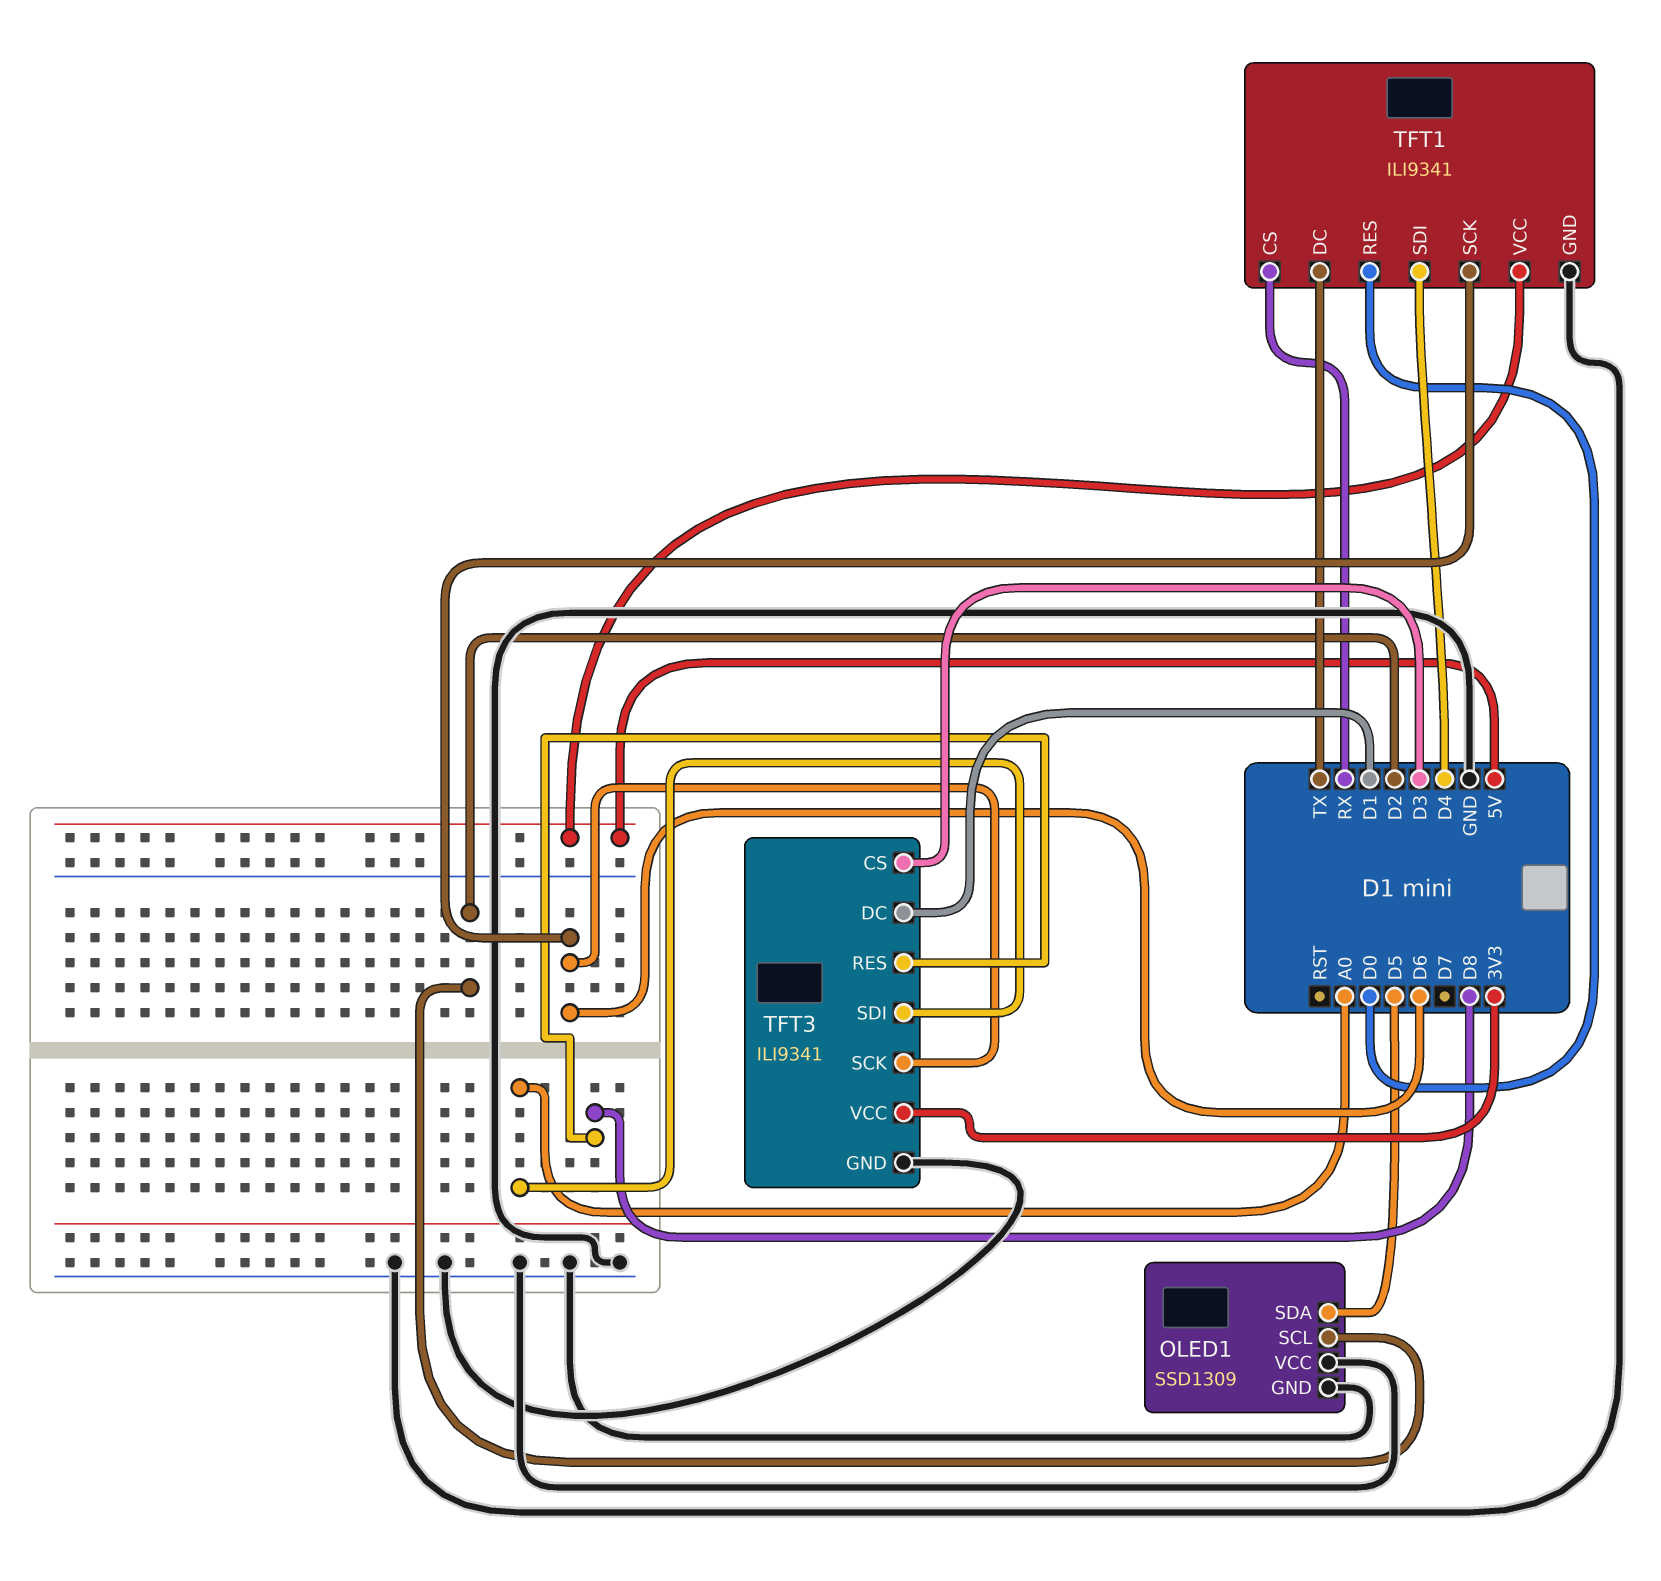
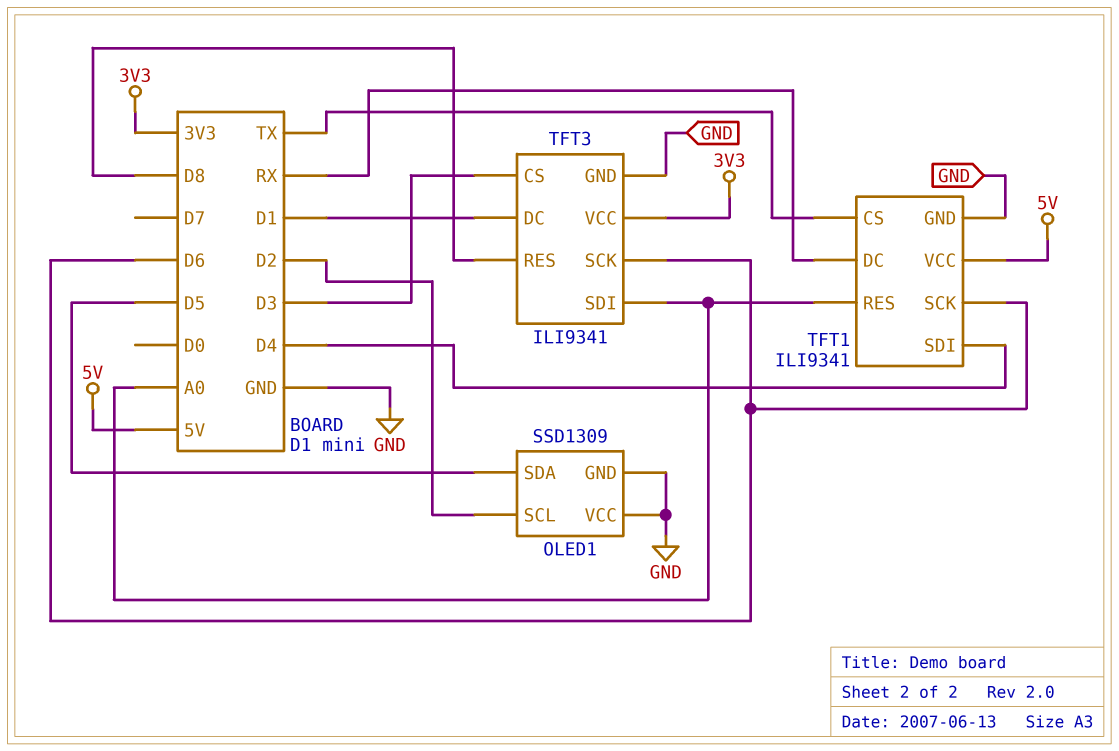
TFT1 pin CS: RX -> TX
TFT1 pin DC: TX -> RX
TFT1 pin RES: D0 -> A0

